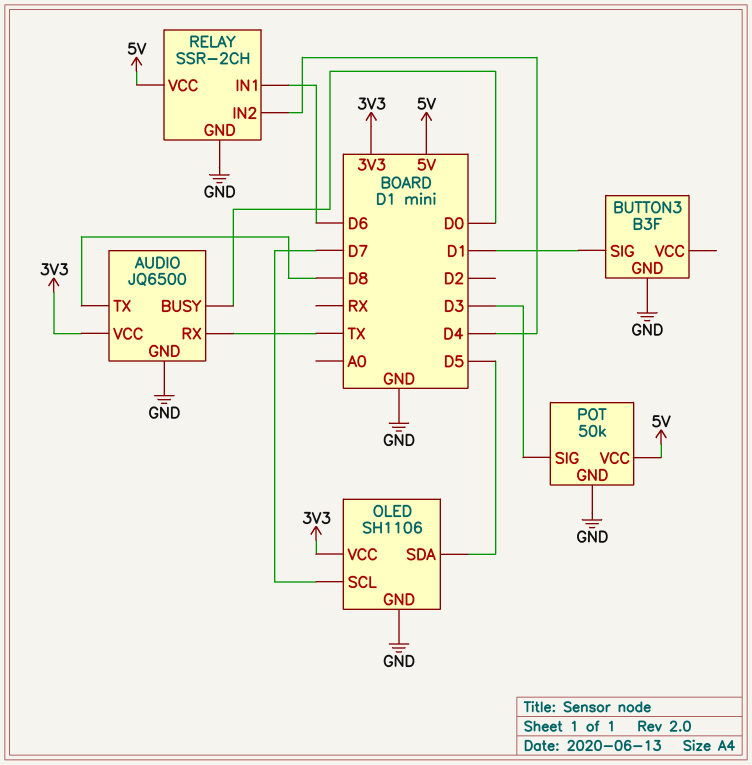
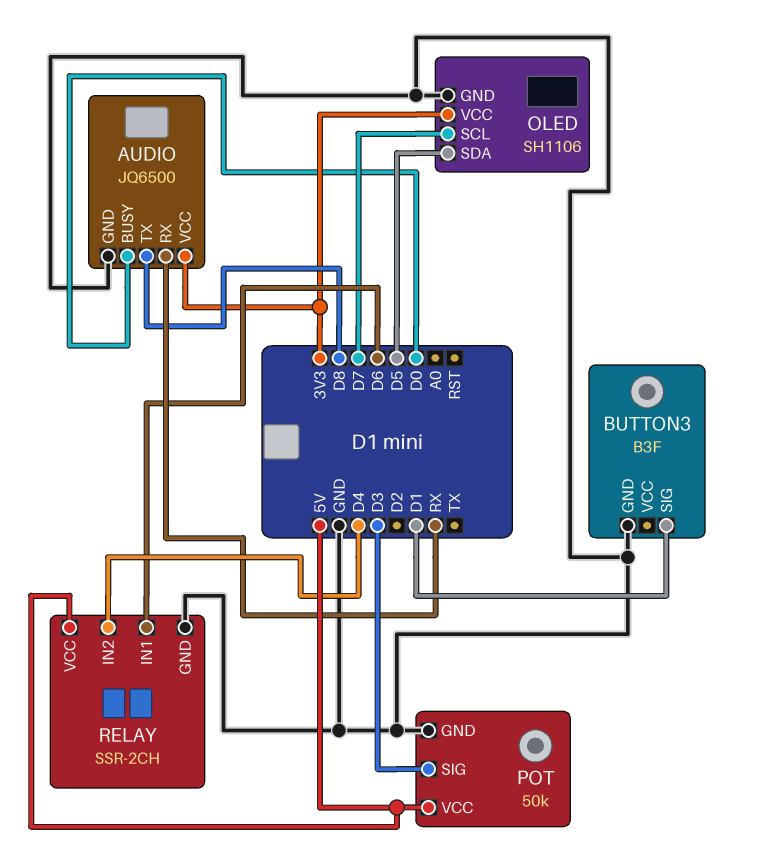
AUDIO pin RX: TX -> RX

